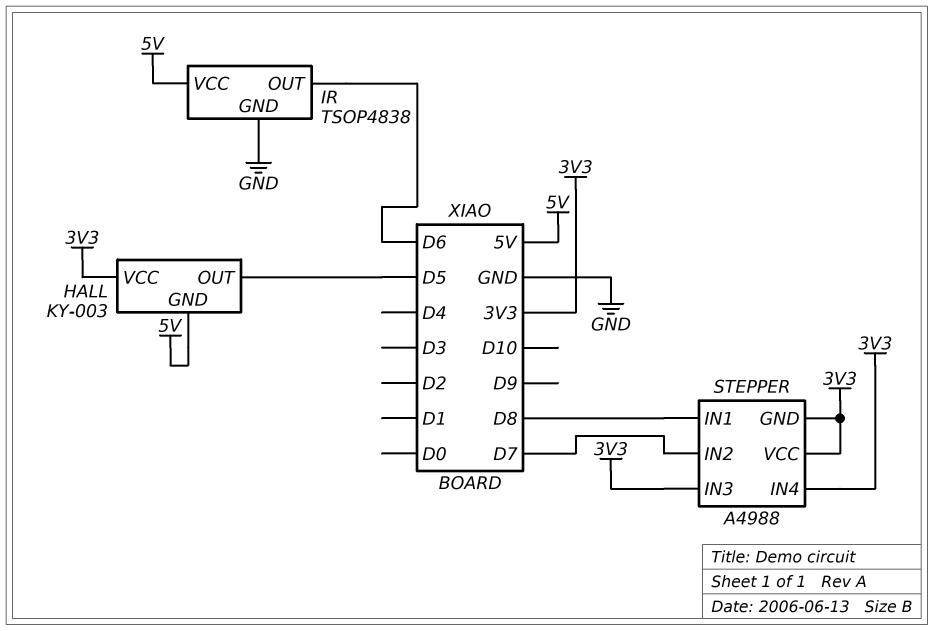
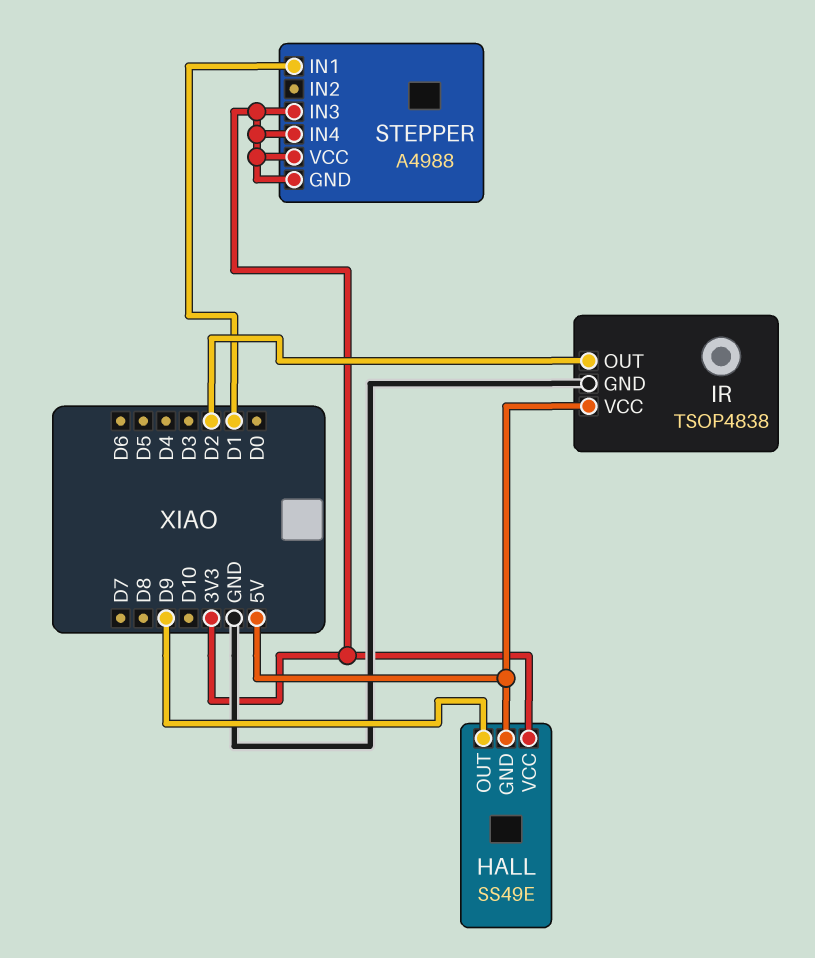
HALL: KY-003 -> SS49E
HALL pin OUT: D5 -> D9
IR pin OUT: D6 -> D2
STEPPER pin IN1: D8 -> D1
STEPPER pin IN2: D7 -> none

